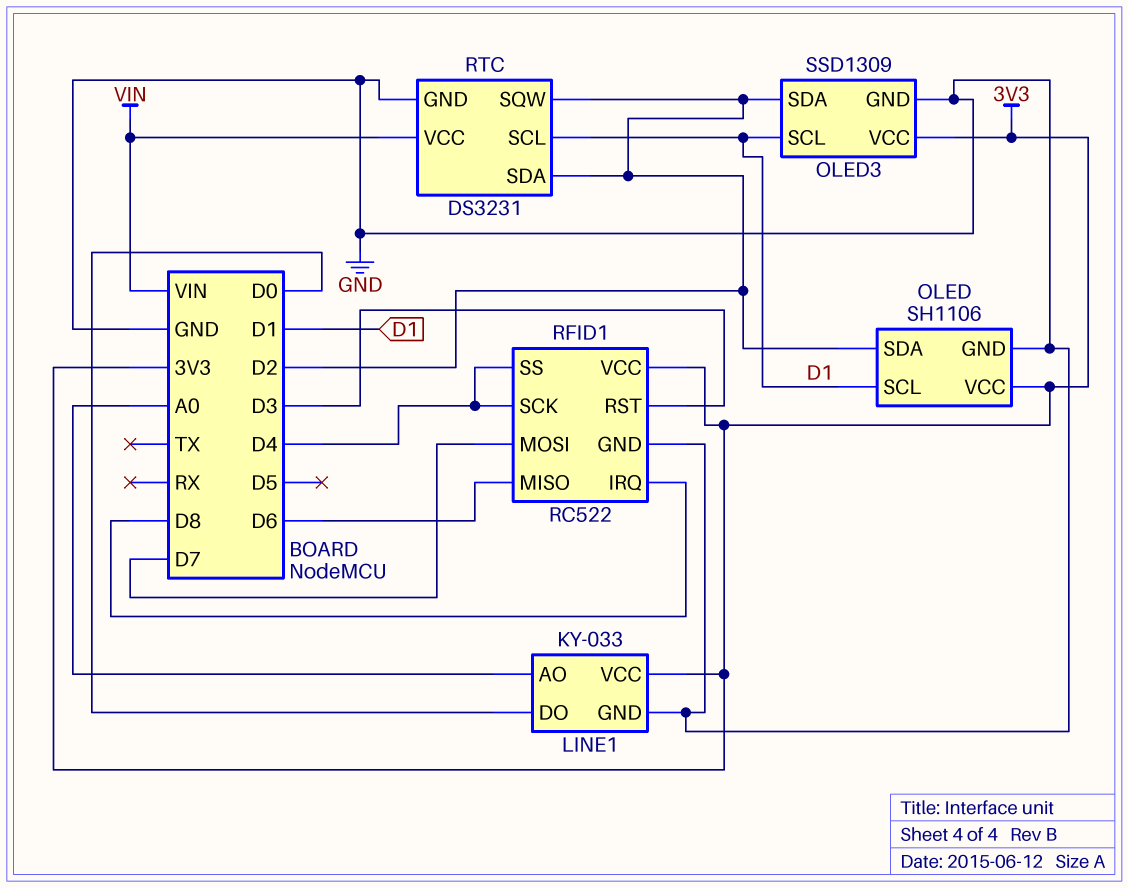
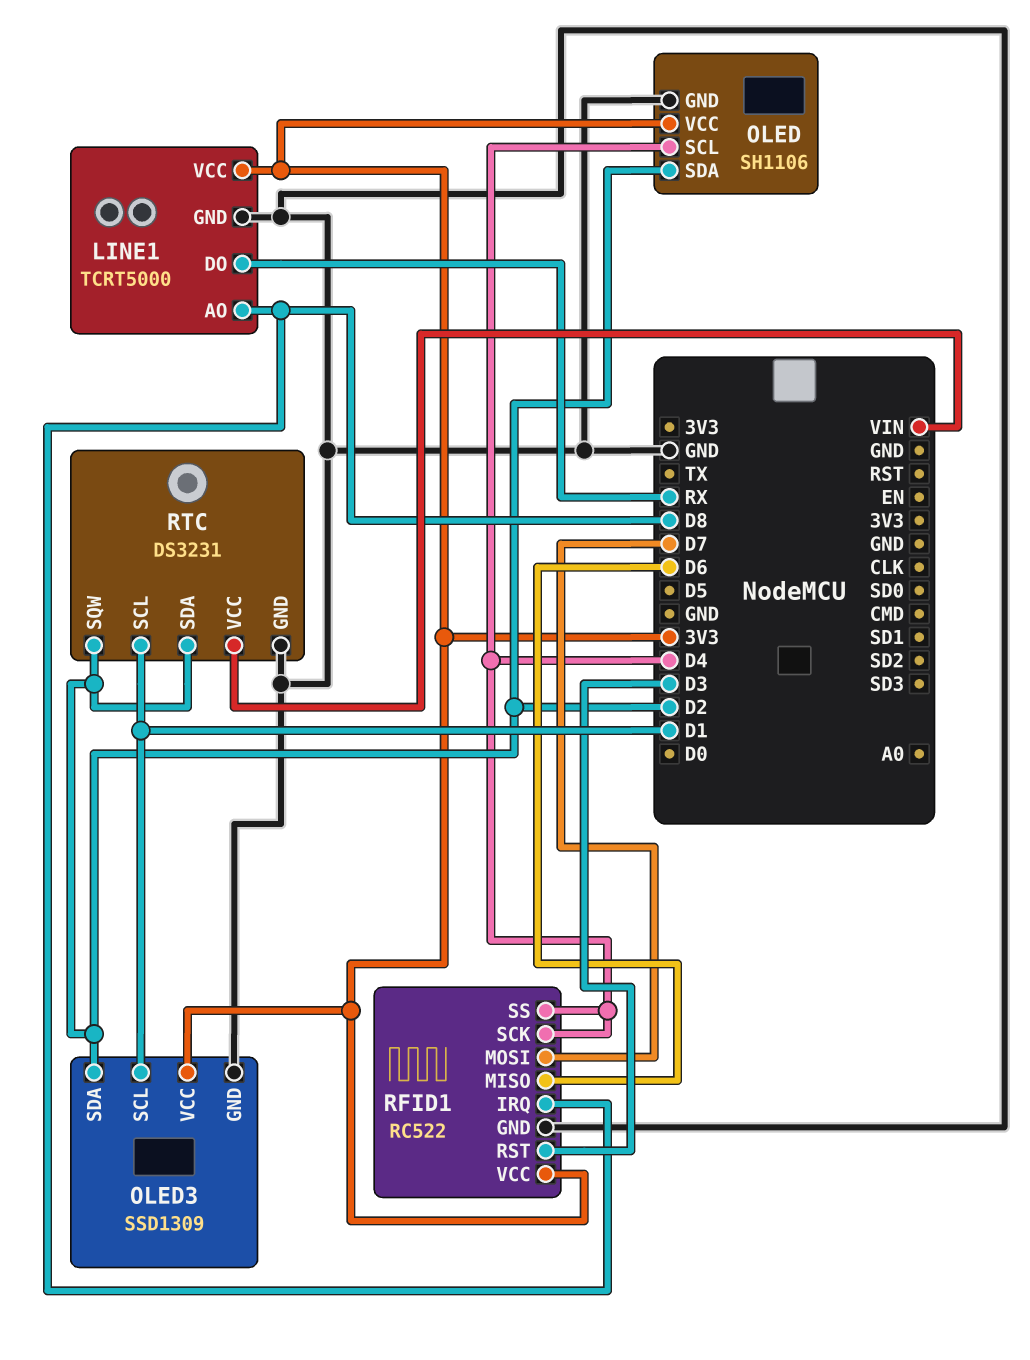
LINE1: KY-033 -> TCRT5000
LINE1 pin AO: A0 -> D8
LINE1 pin DO: D0 -> RX
OLED pin SCL: D1 -> D4

